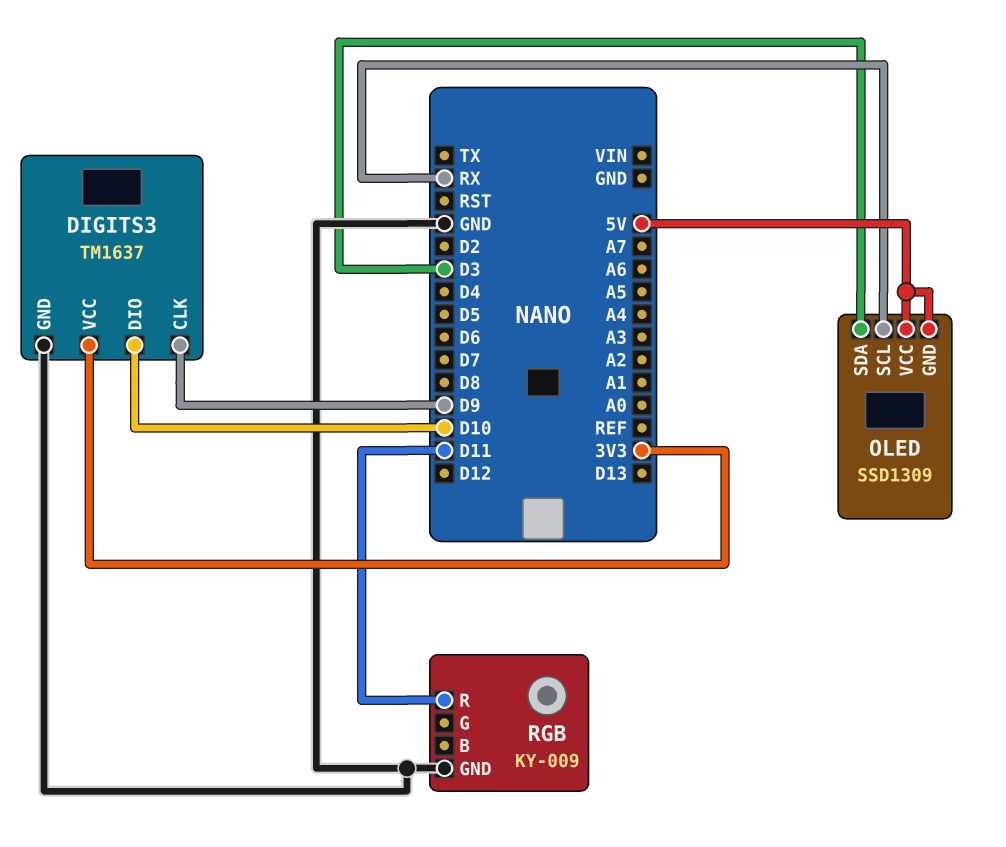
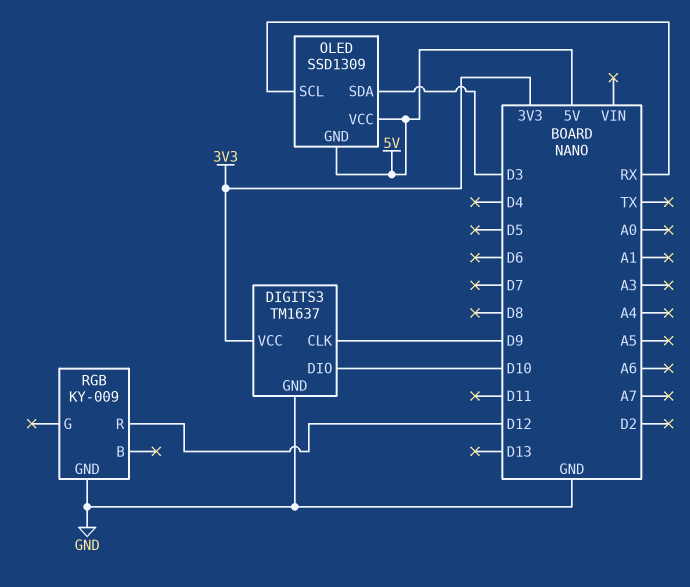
RGB pin R: D11 -> D12

